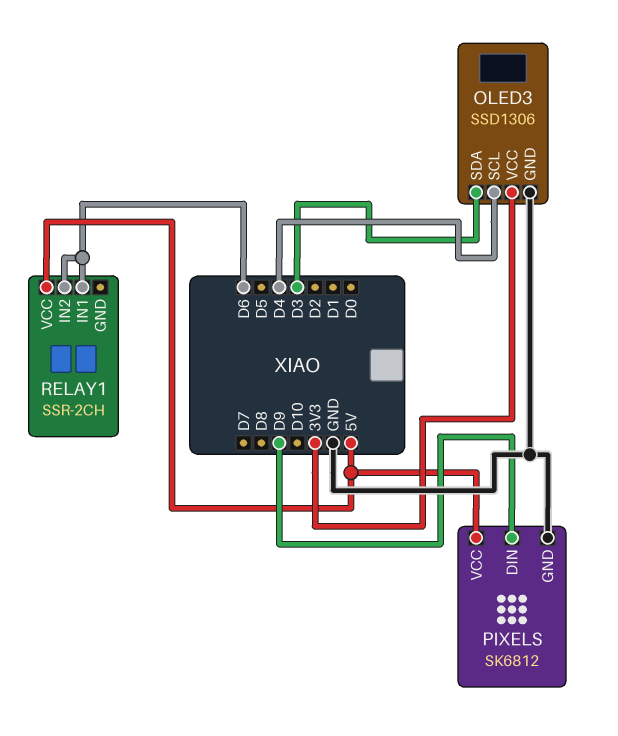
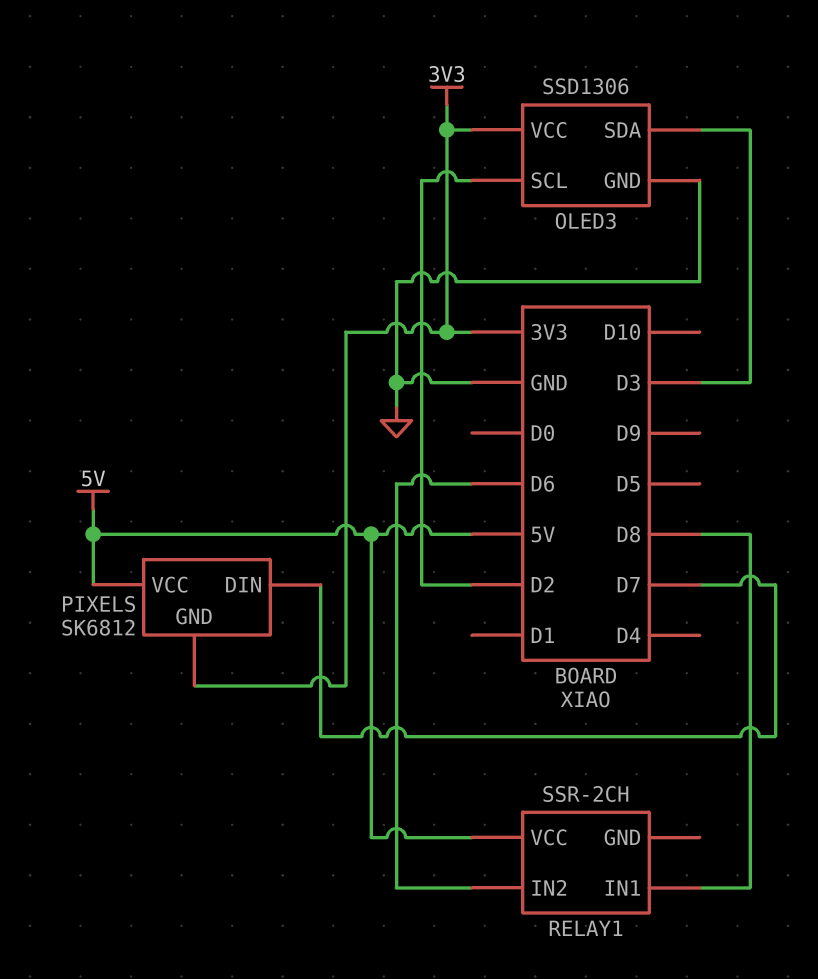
OLED3 pin SCL: D4 -> D2
PIXELS pin DIN: D9 -> D7
PIXELS pin GND: GND -> 3V3
RELAY1 pin IN1: D6 -> D8

